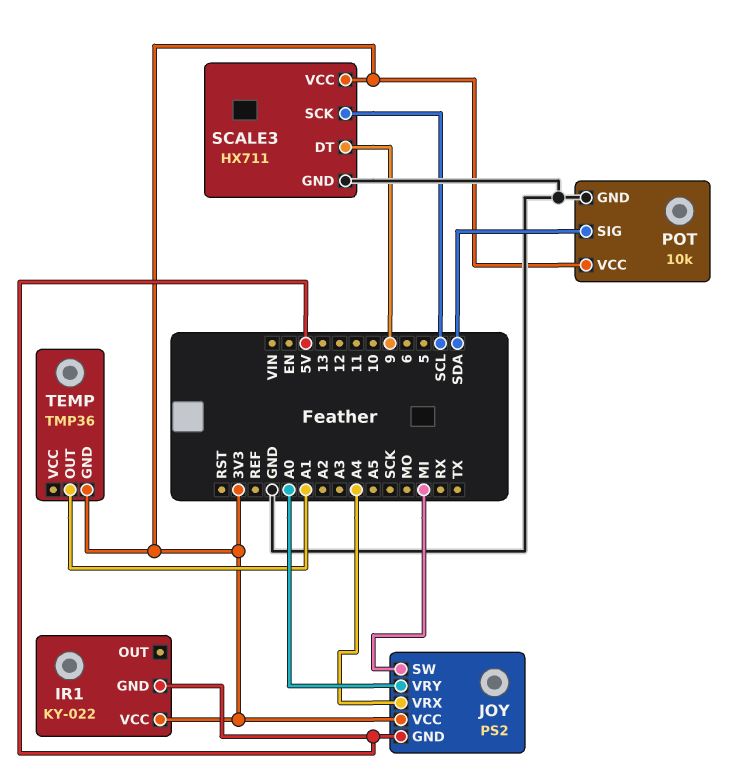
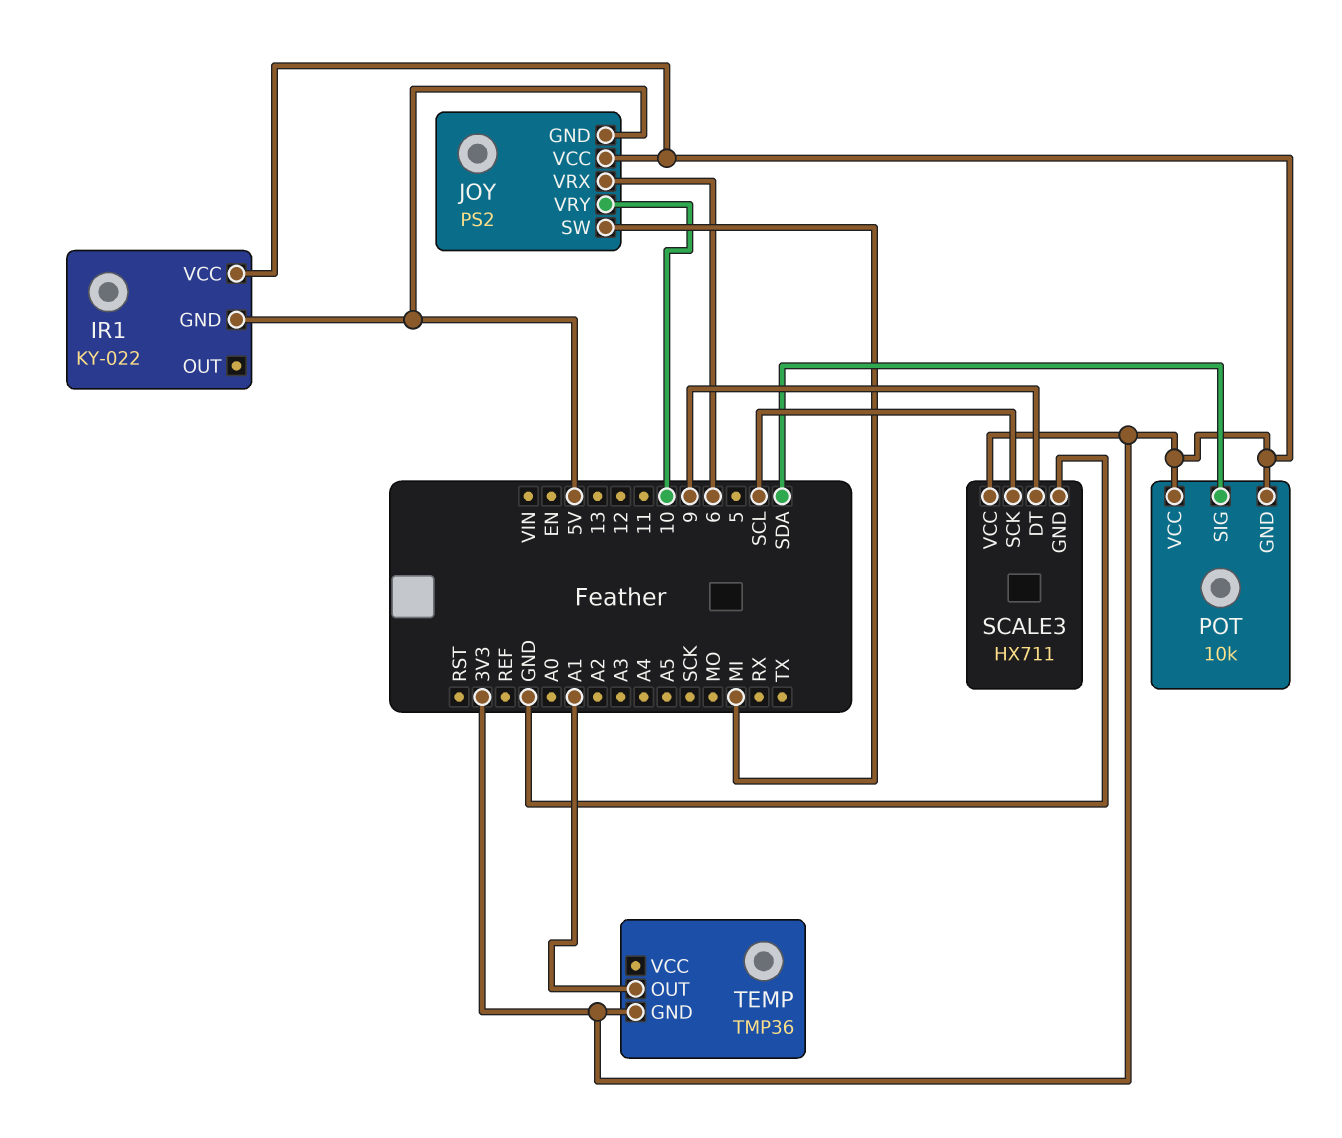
JOY pin VRX: A4 -> 6
JOY pin VRY: A0 -> 10
POT pin GND: GND -> 3V3

